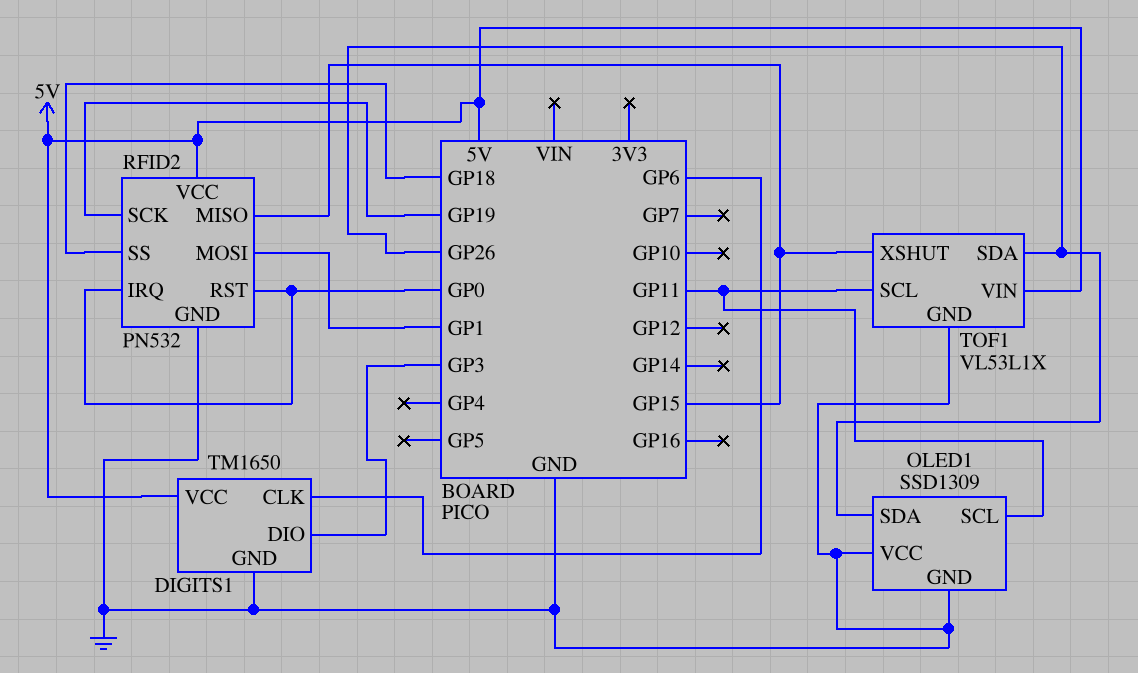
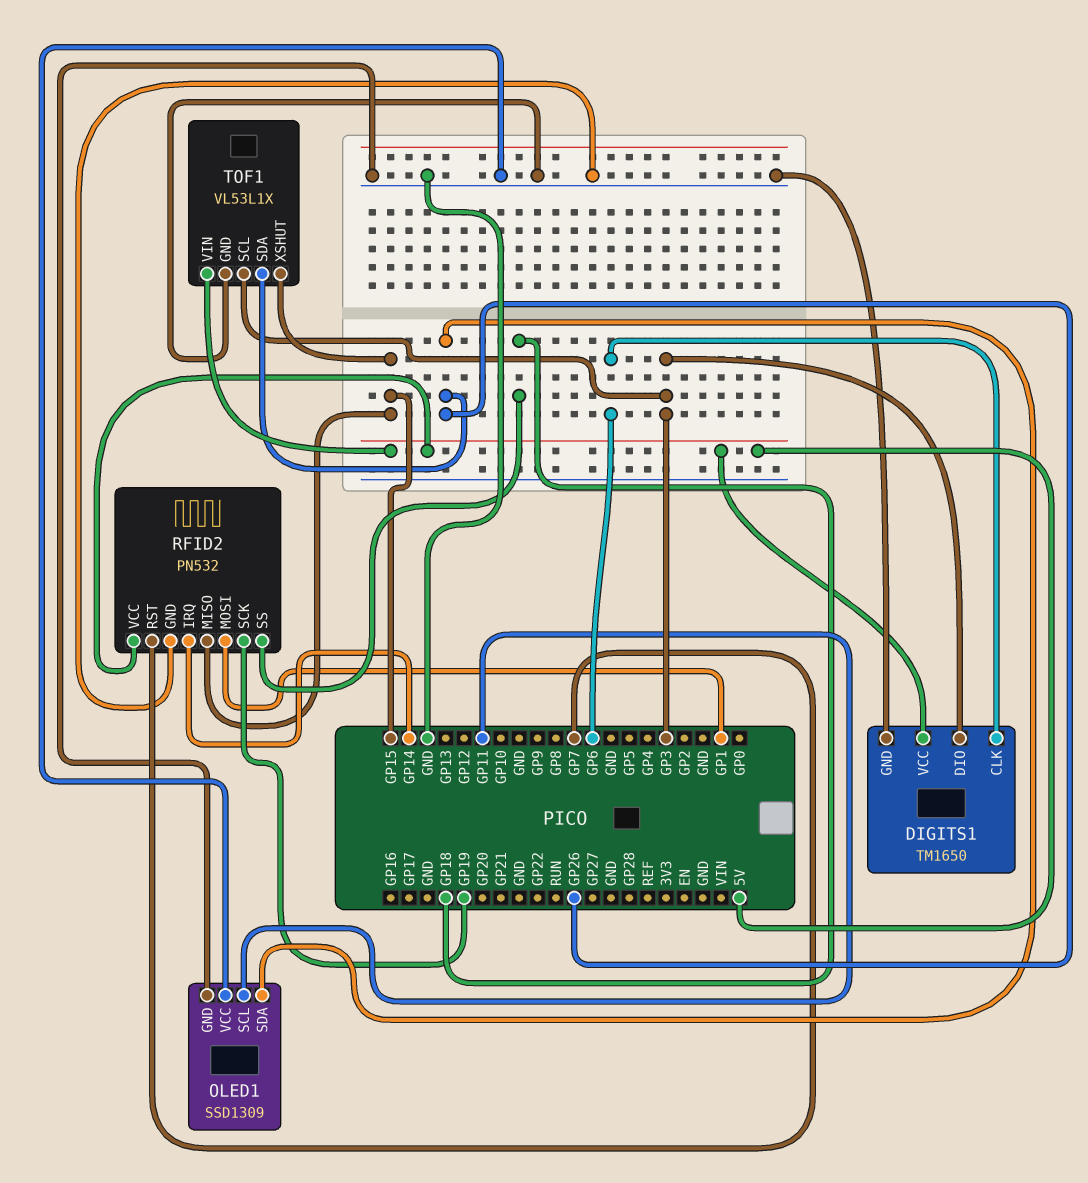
RFID2 pin IRQ: GP0 -> GP14
RFID2 pin RST: GP0 -> GP7
TOF1 pin SCL: GP11 -> GP3

